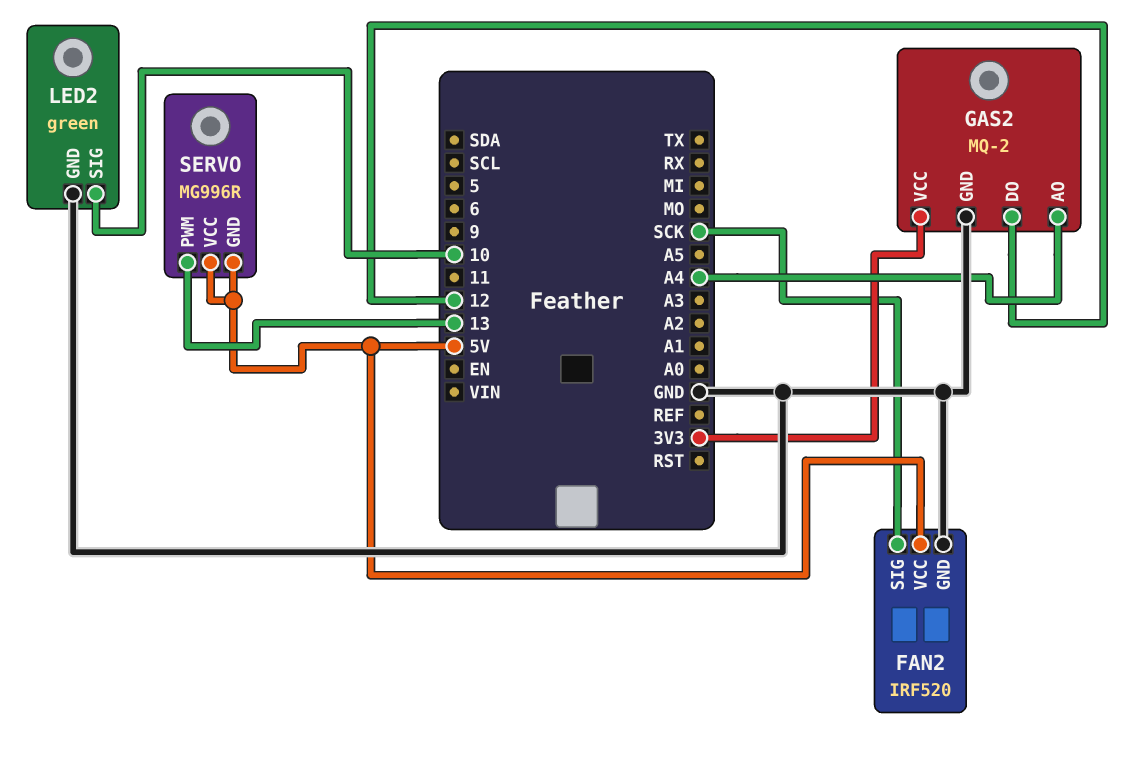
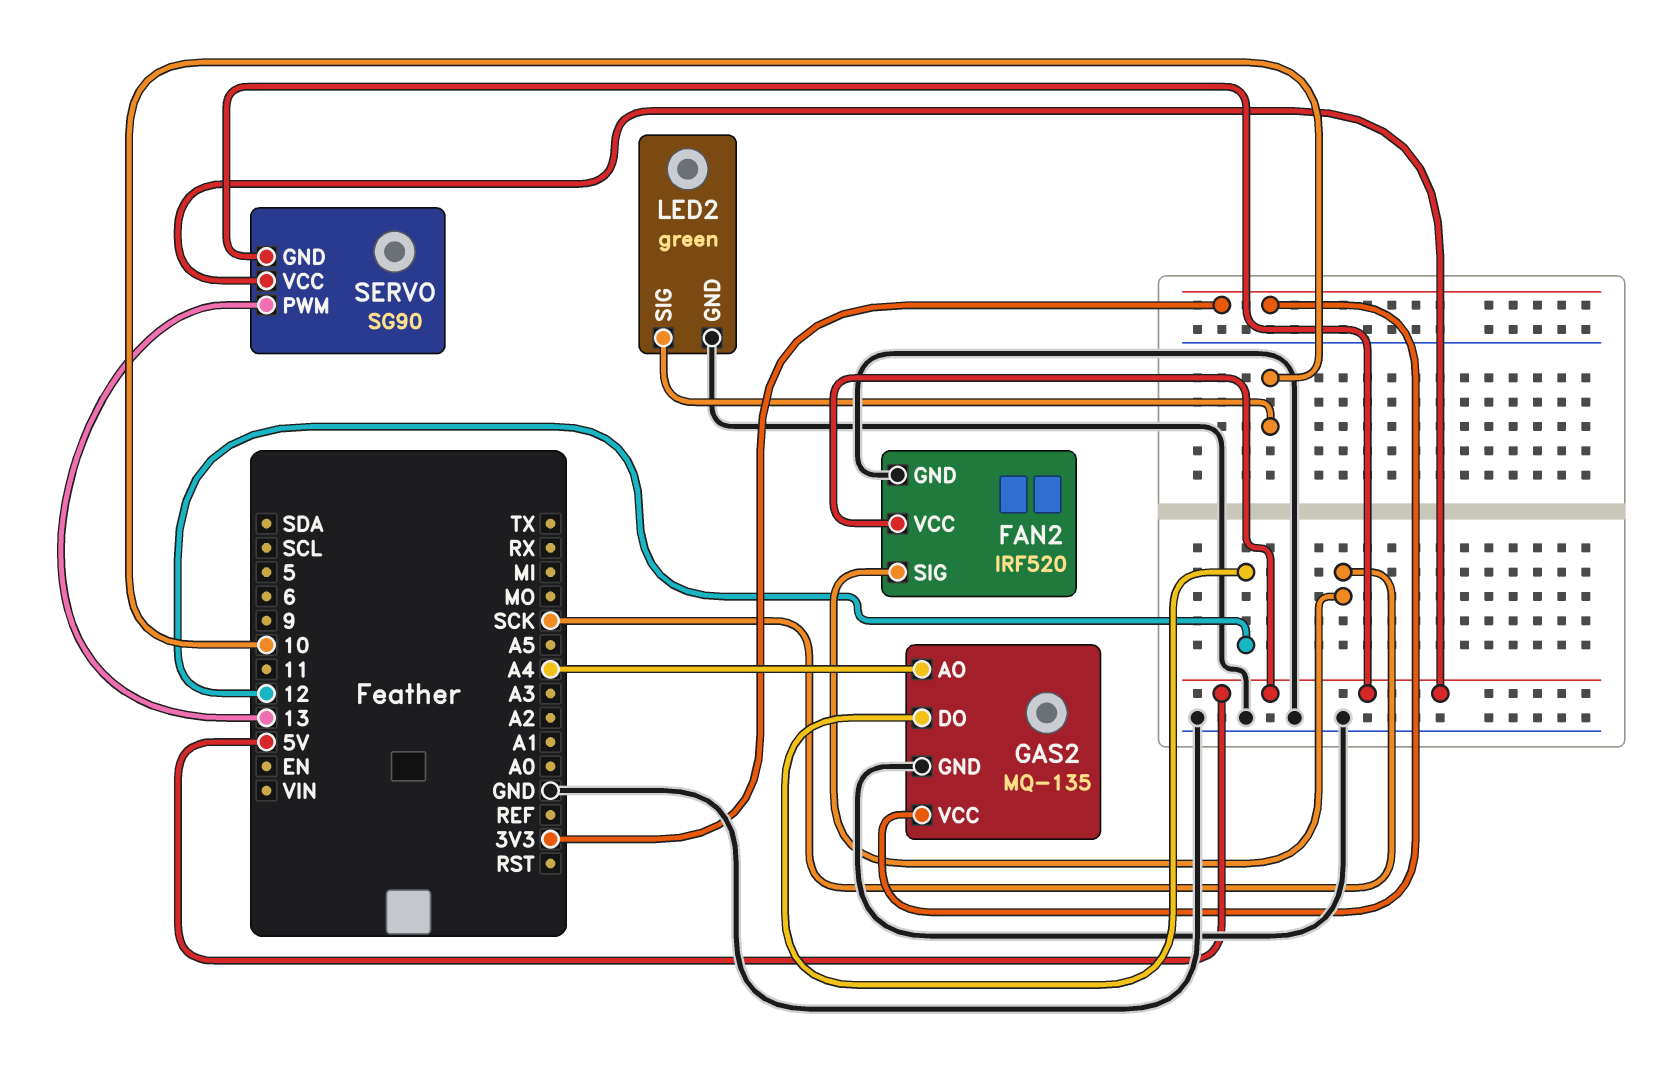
GAS2: MQ-2 -> MQ-135
SERVO: MG996R -> SG90

